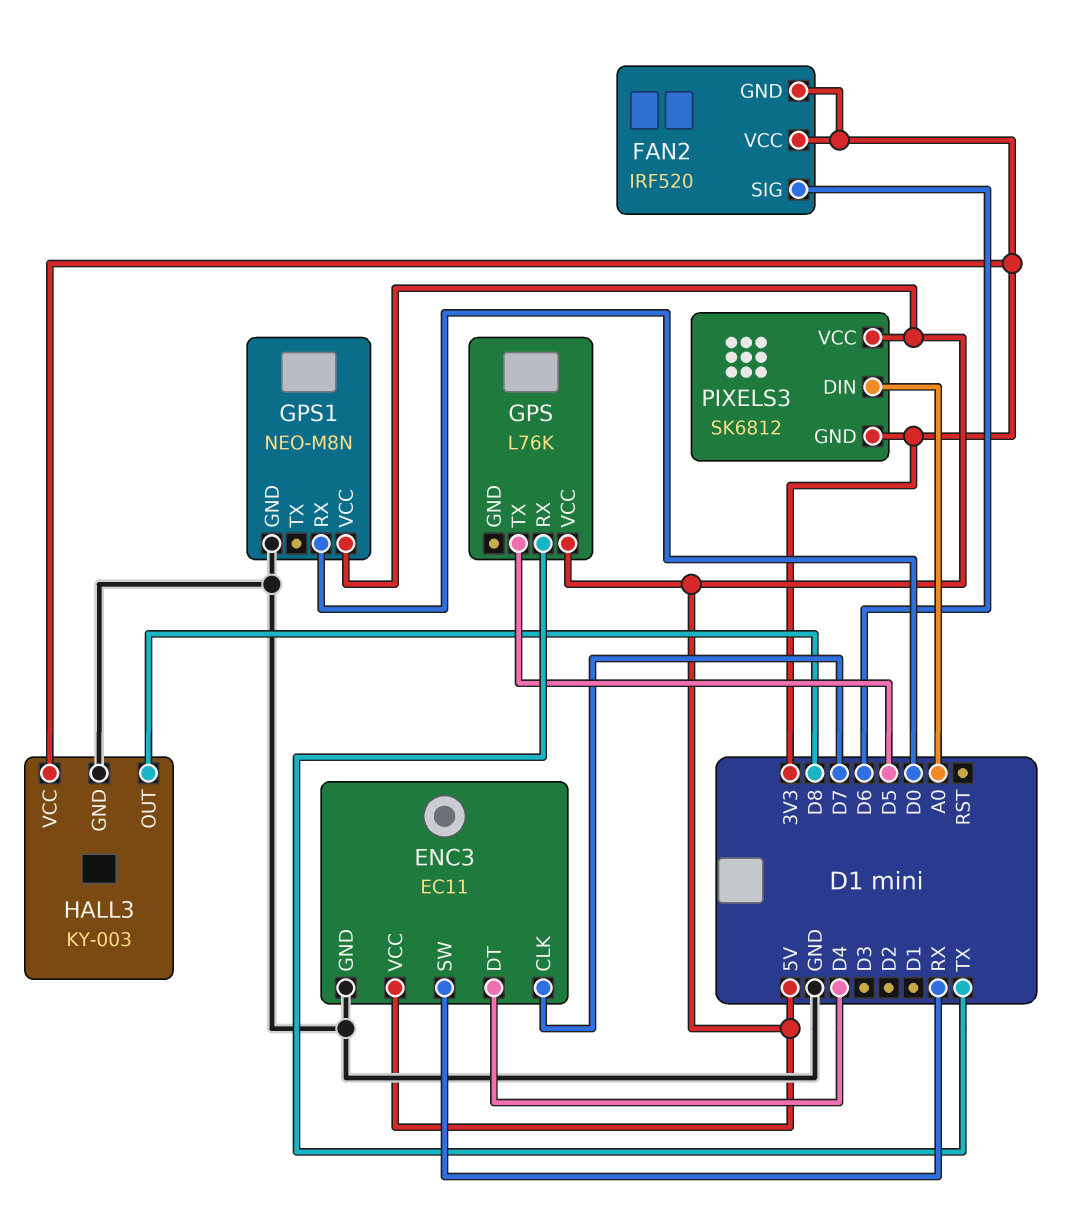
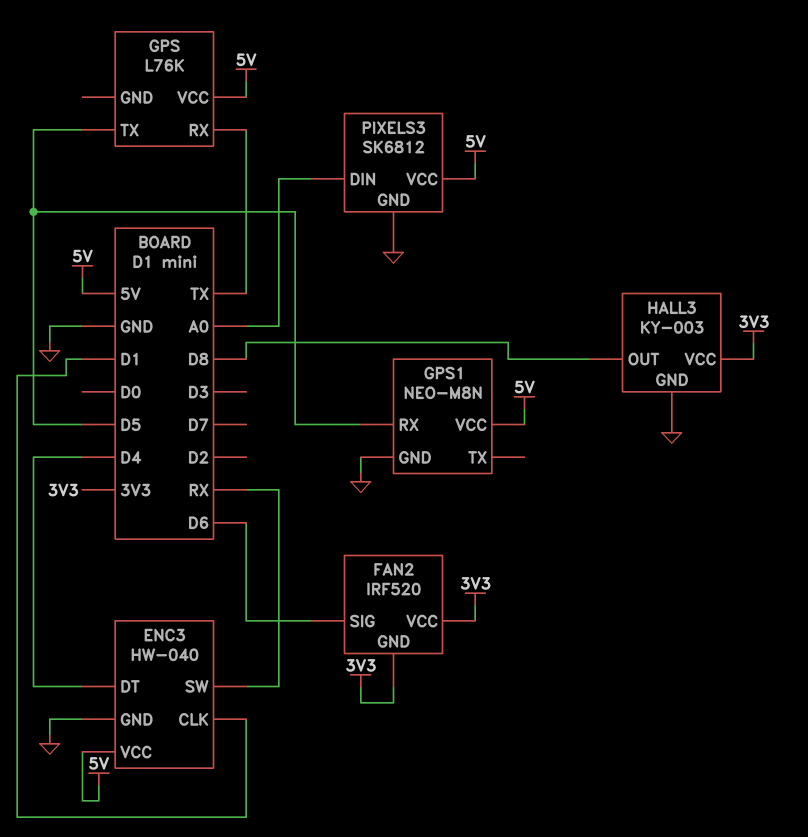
ENC3: EC11 -> HW-040
ENC3 pin CLK: D7 -> D1
GPS1 pin RX: D0 -> D5
PIXELS3 pin GND: 3V3 -> GND

